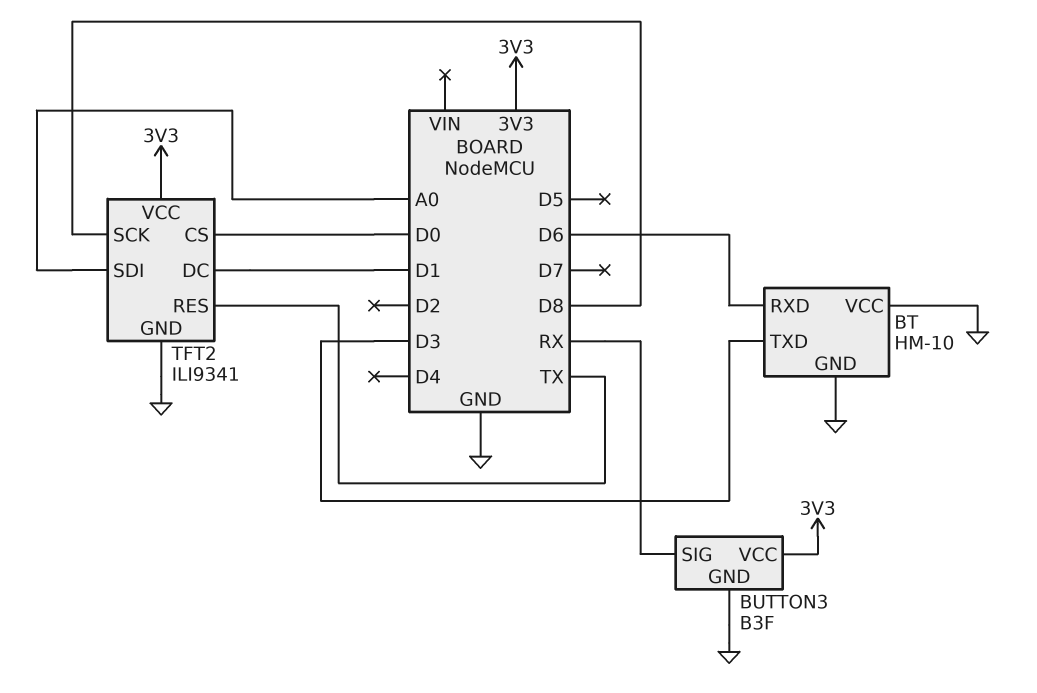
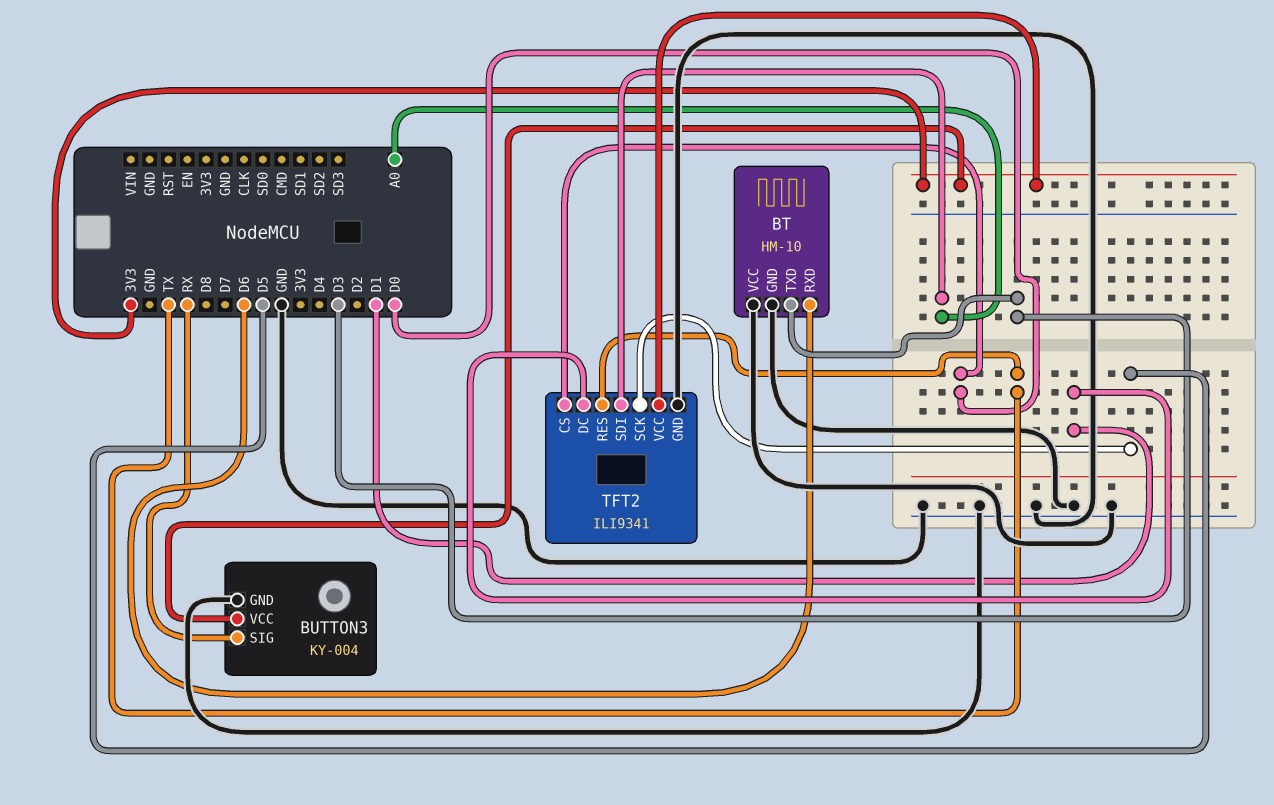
BUTTON3: B3F -> KY-004
TFT2 pin SCK: D8 -> D5

